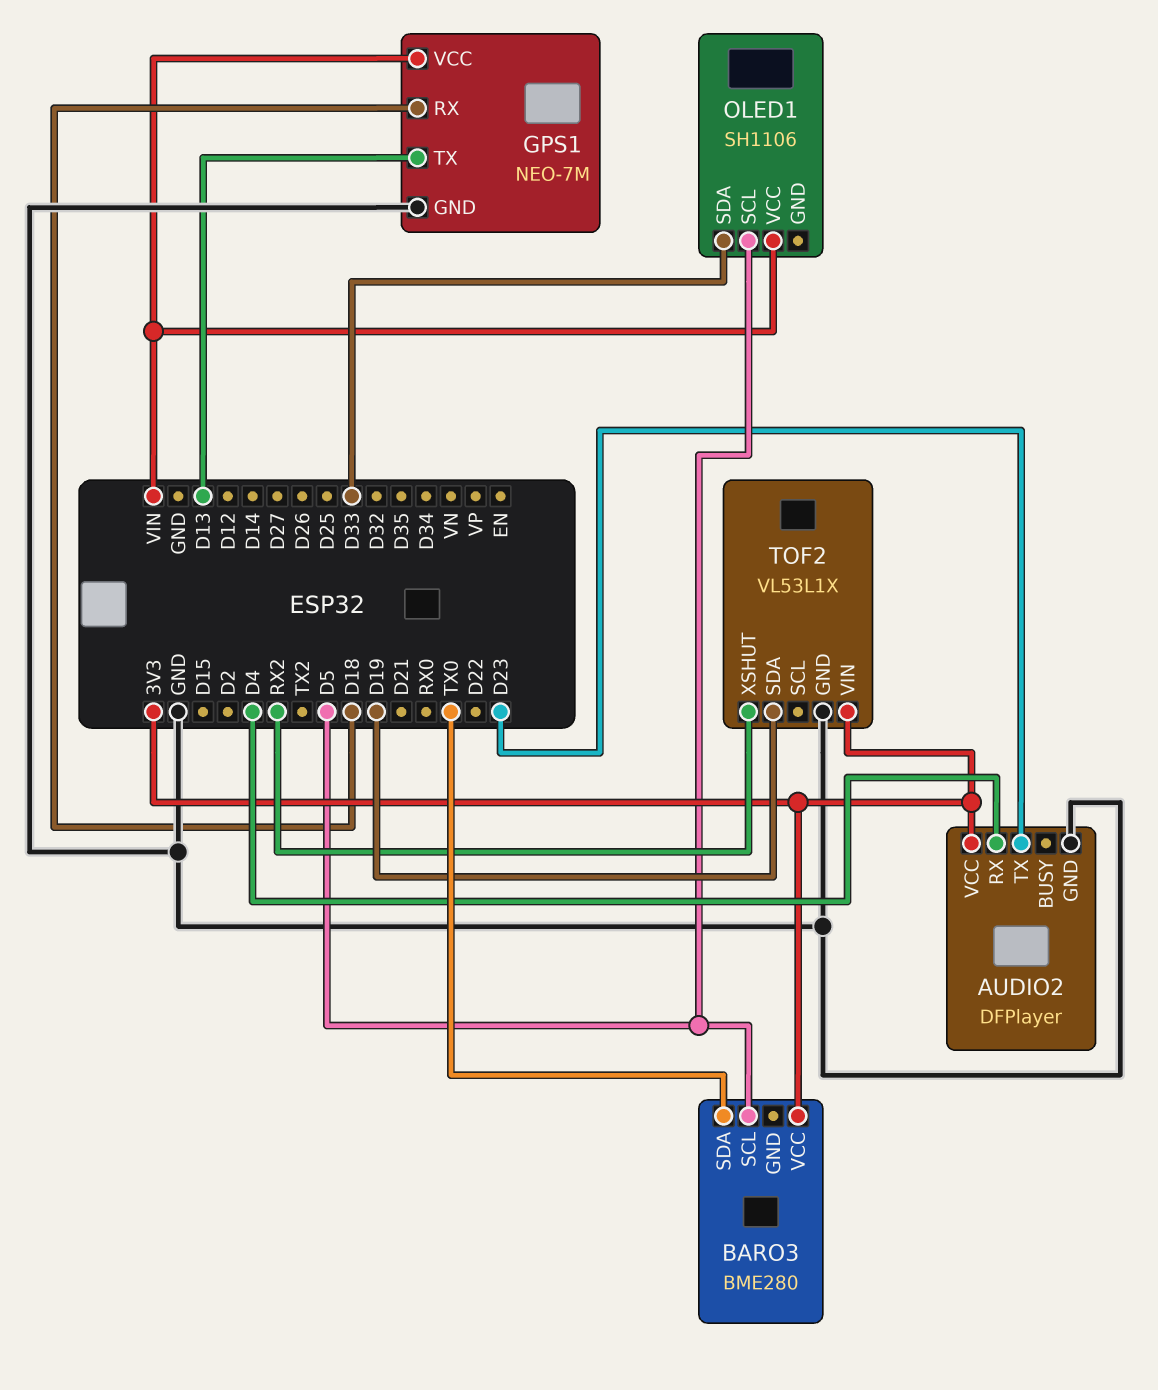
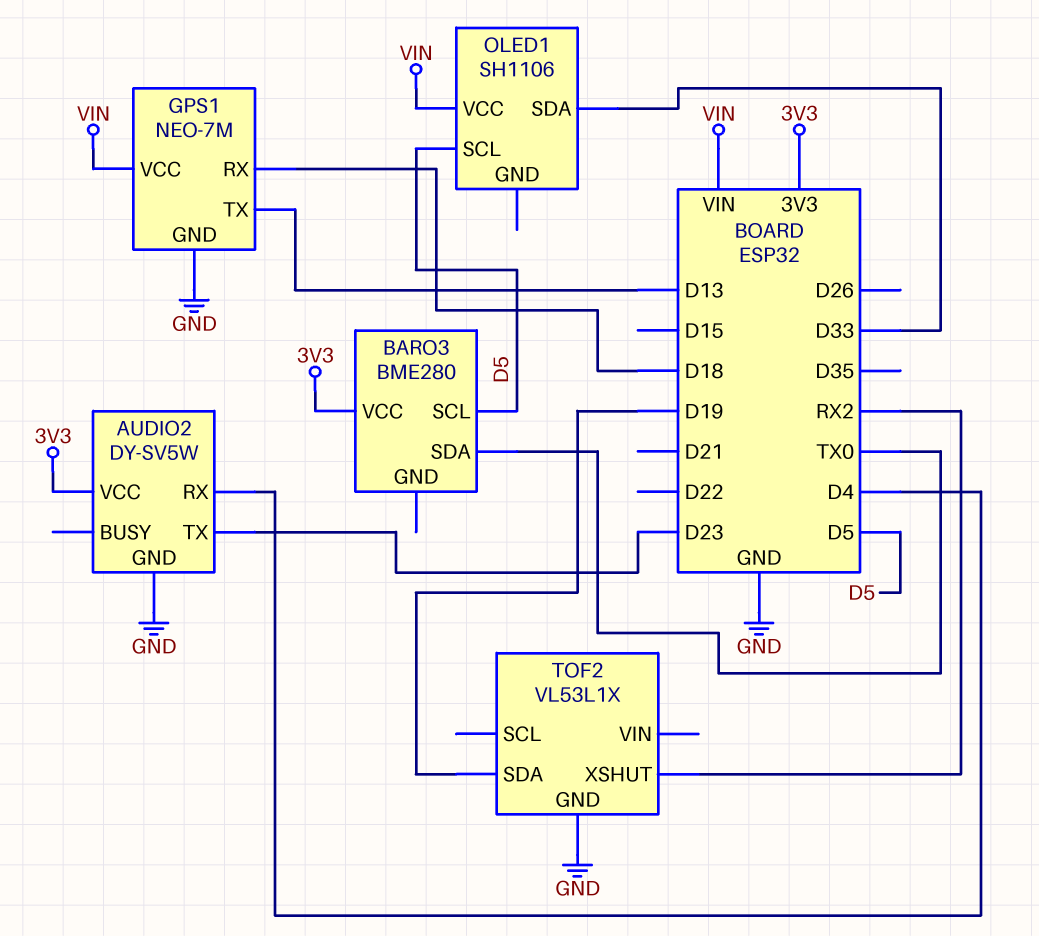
AUDIO2: DFPlayer -> DY-SV5W
TOF2 pin VIN: 3V3 -> none

